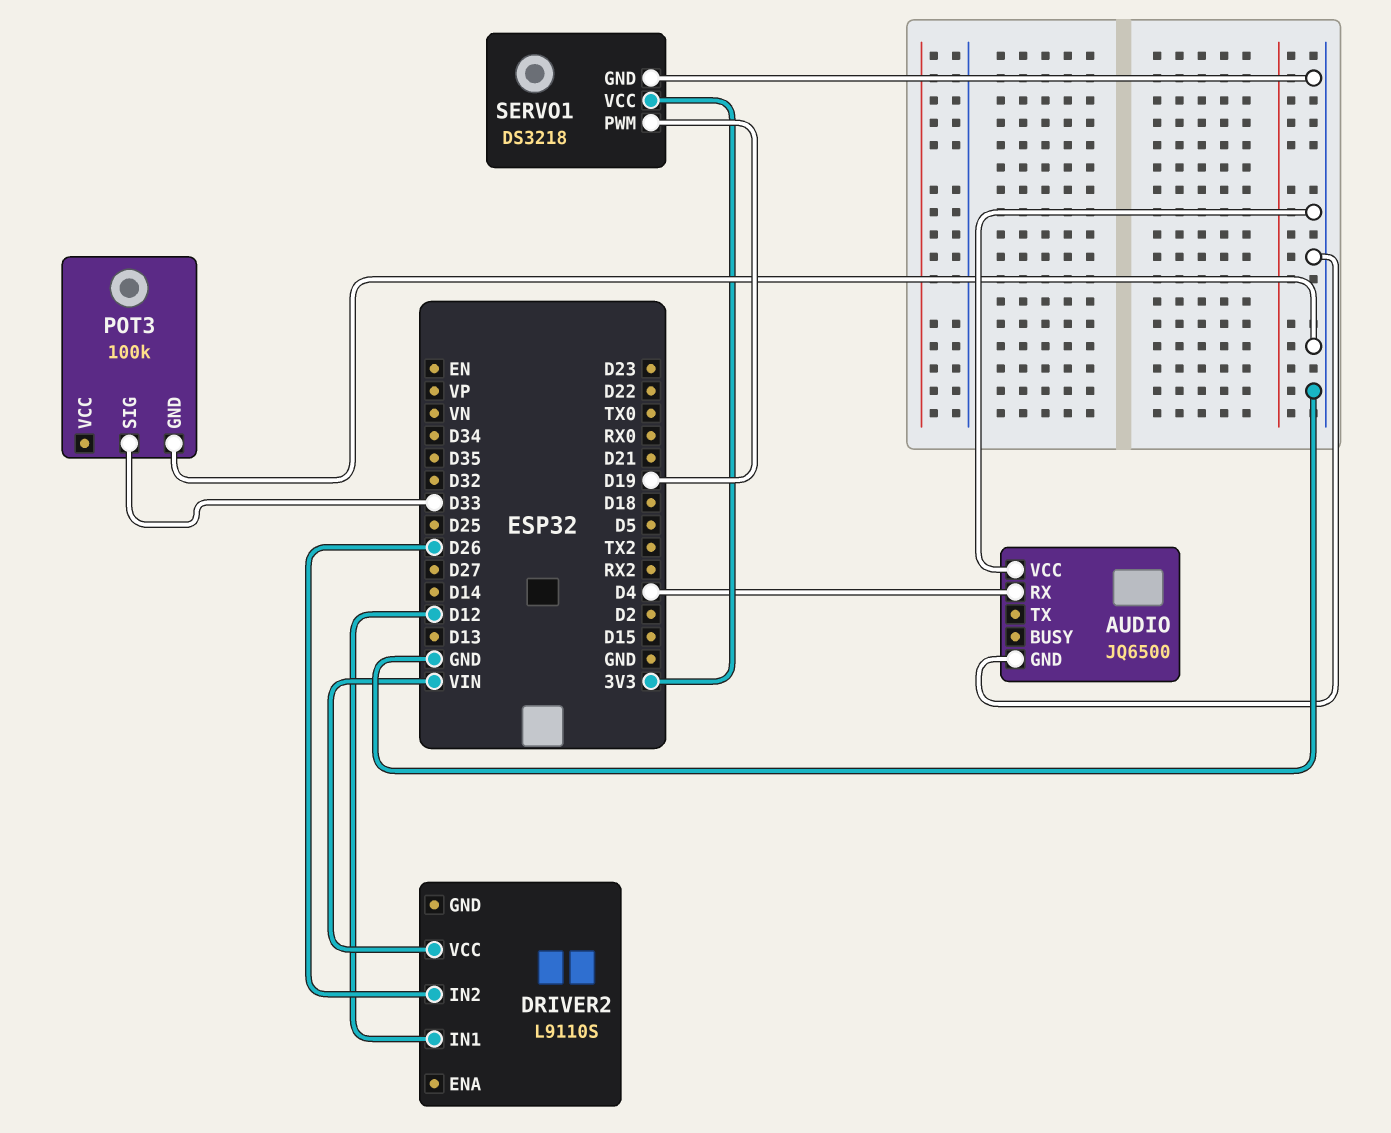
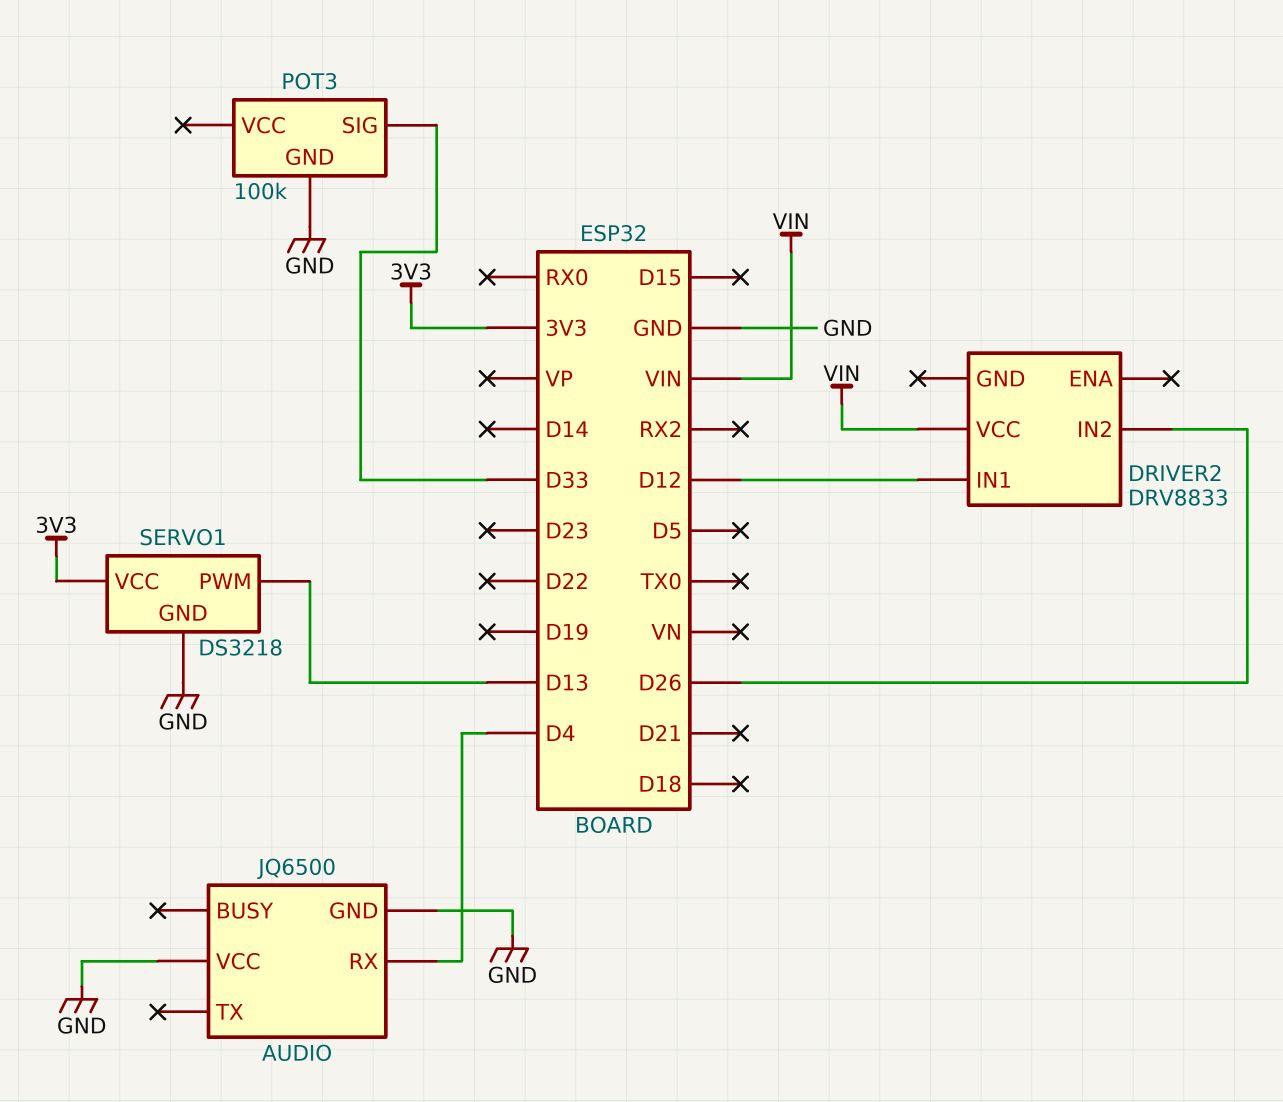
DRIVER2: L9110S -> DRV8833
SERVO1 pin PWM: D19 -> D13

